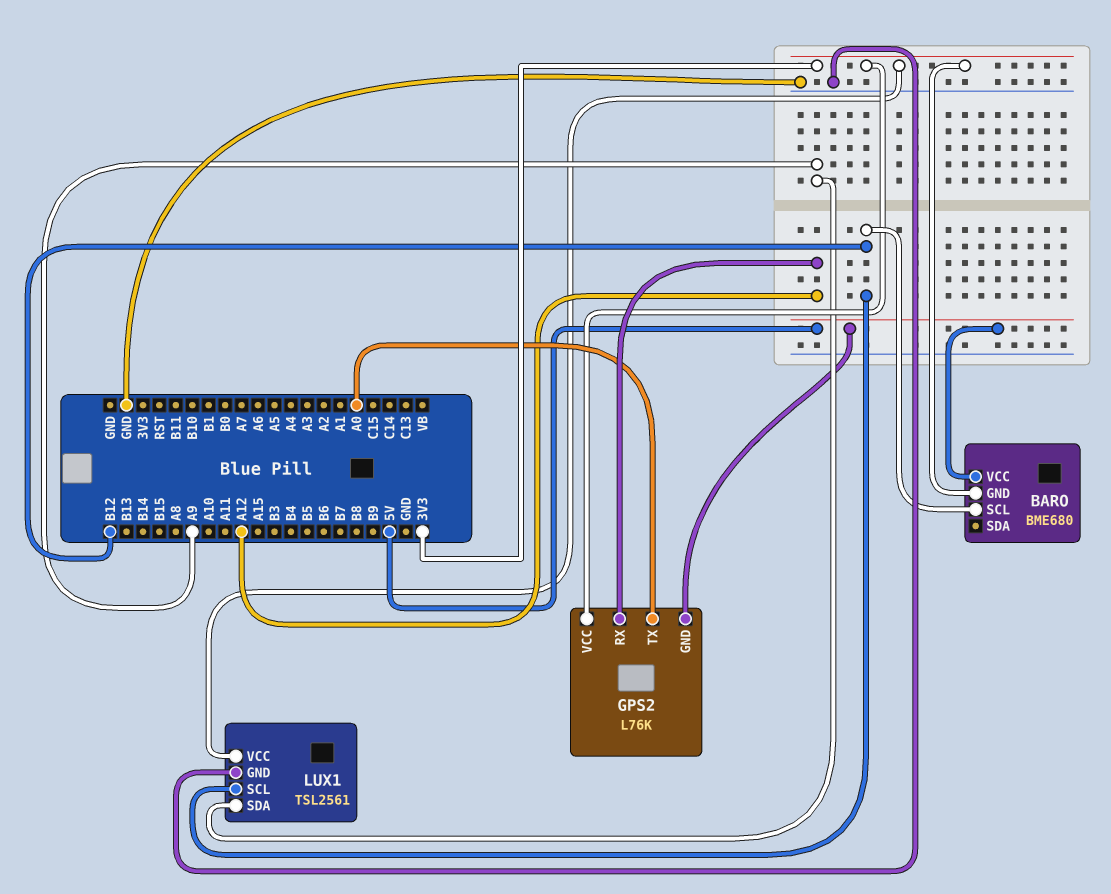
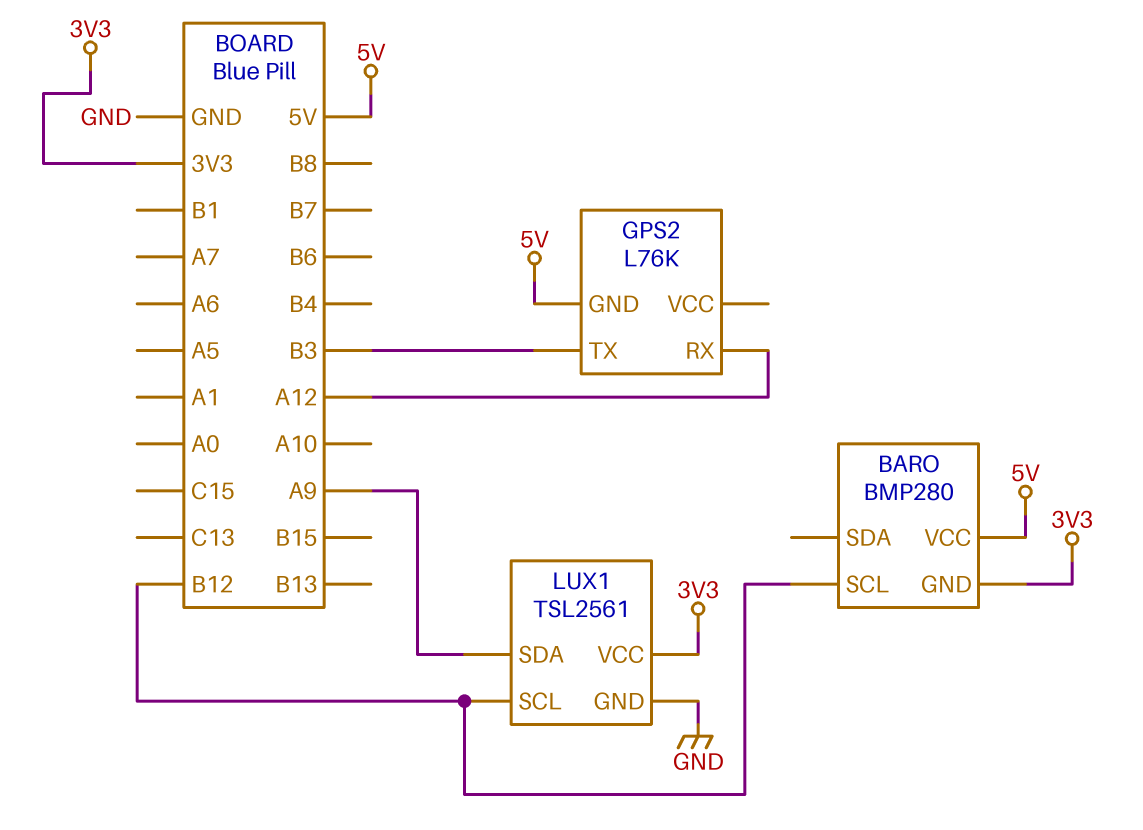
BARO: BME680 -> BMP280
GPS2 pin TX: A0 -> B3
GPS2 pin VCC: 3V3 -> none

